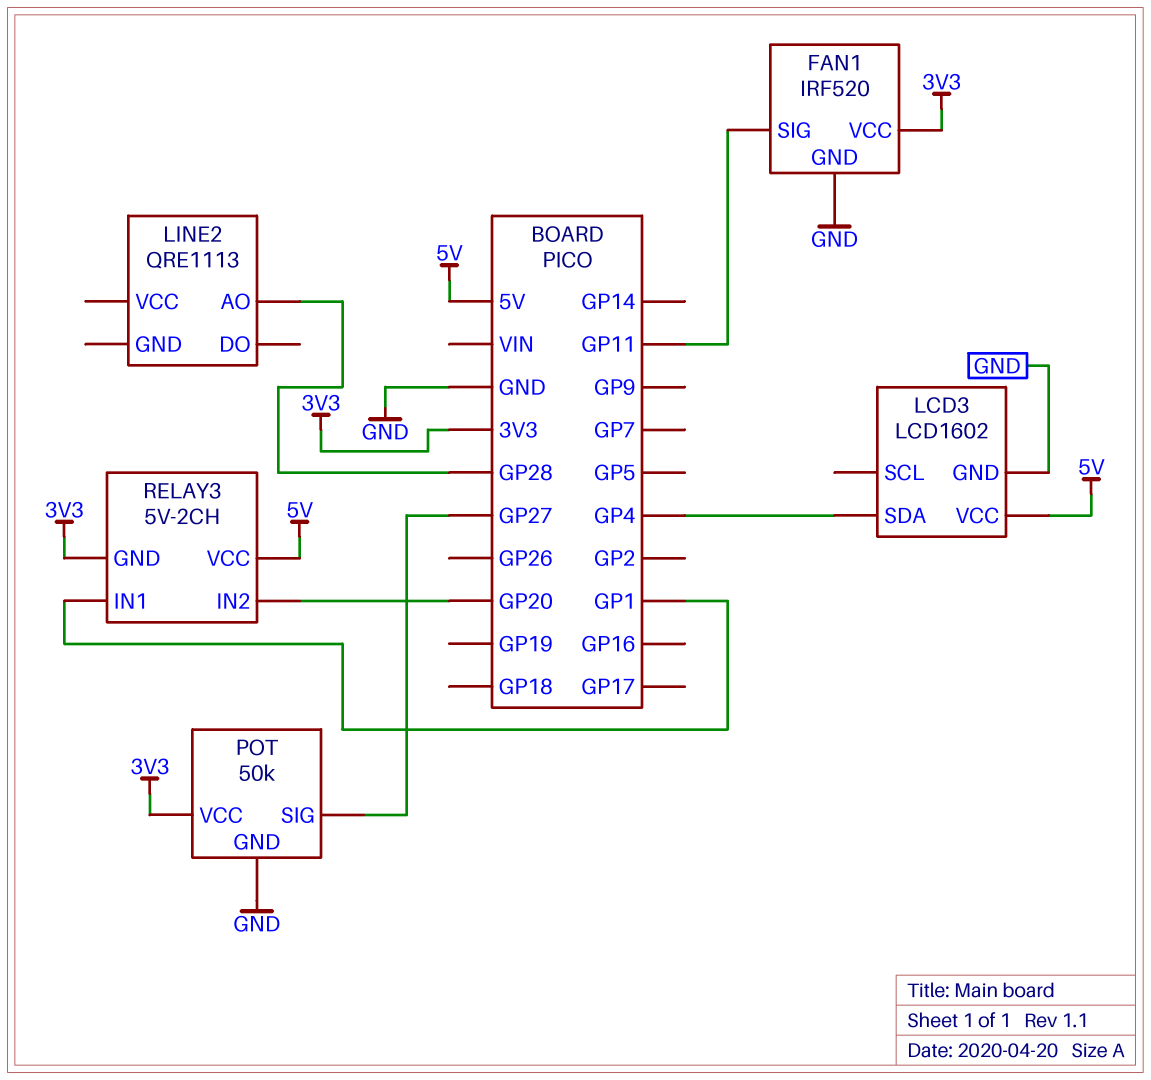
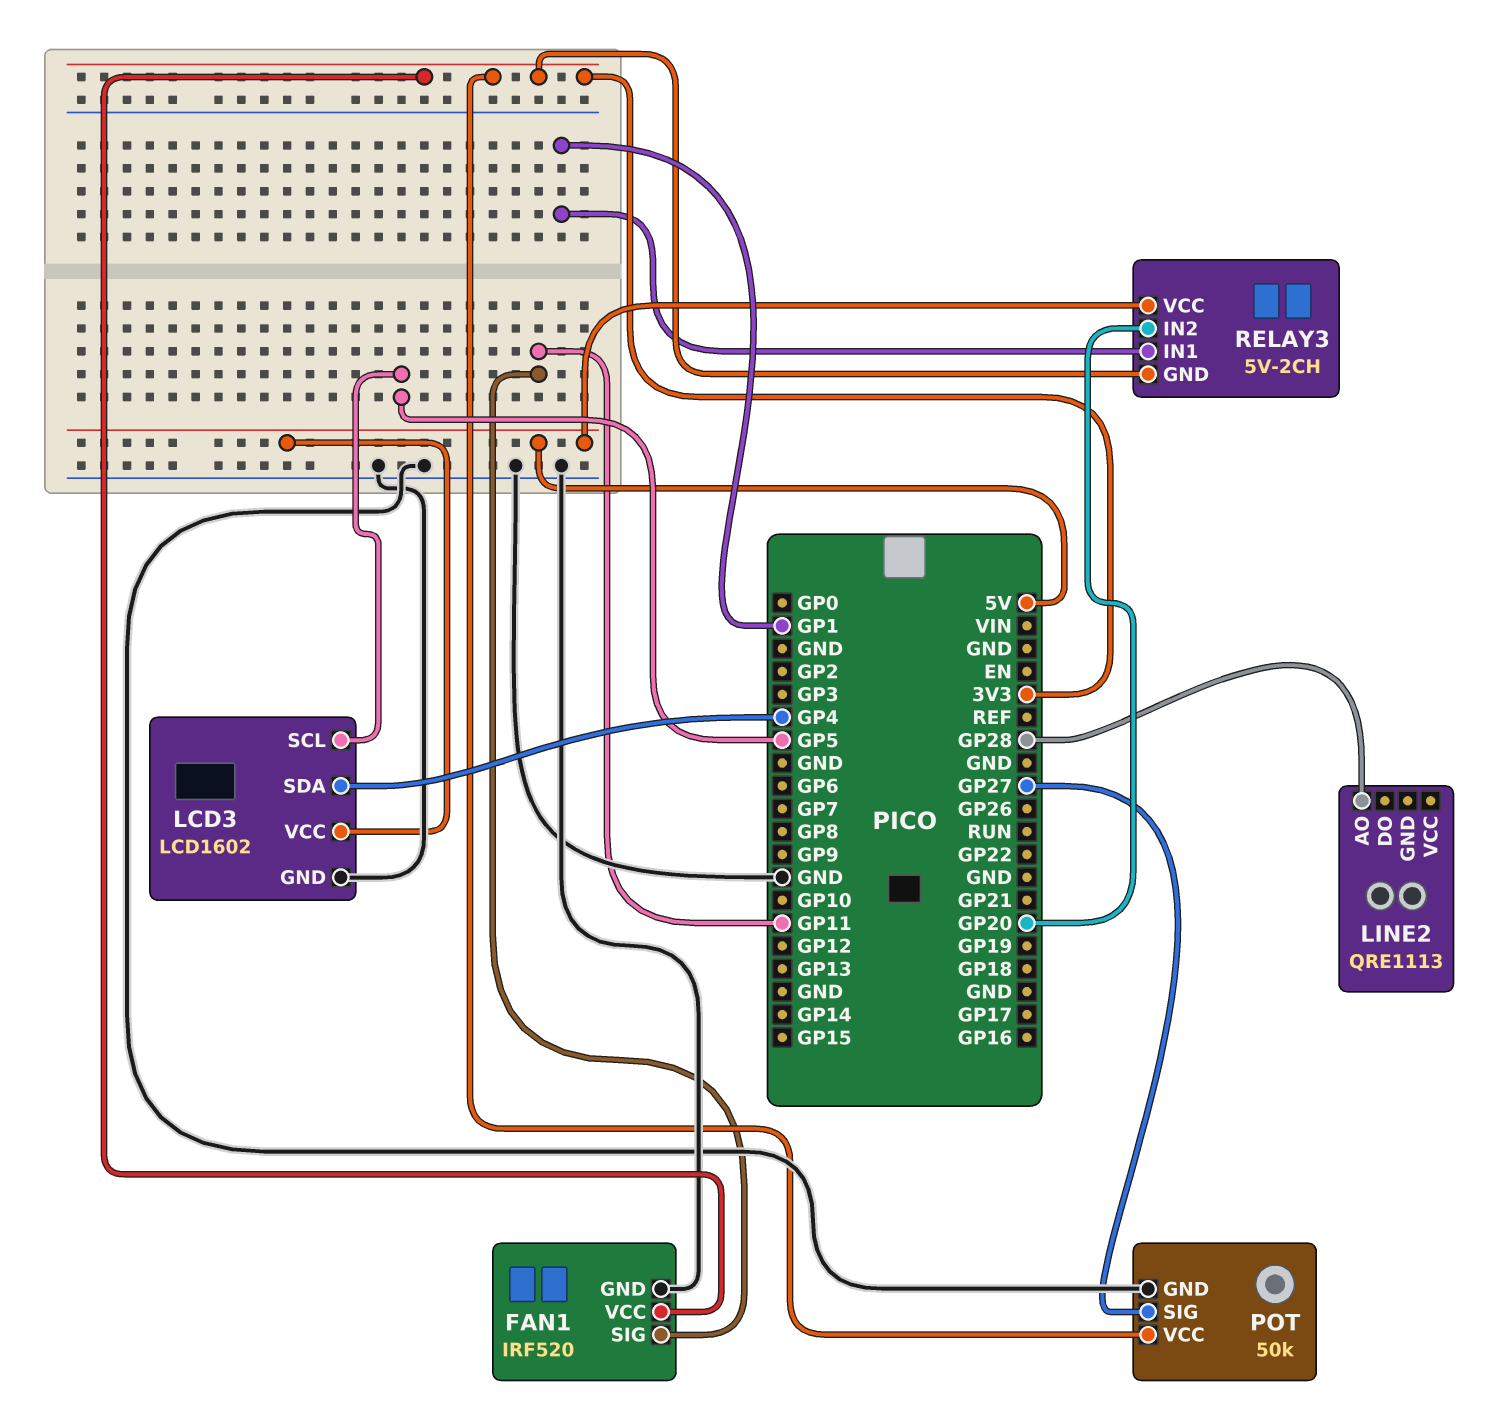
LCD3 pin SCL: none -> GP5

